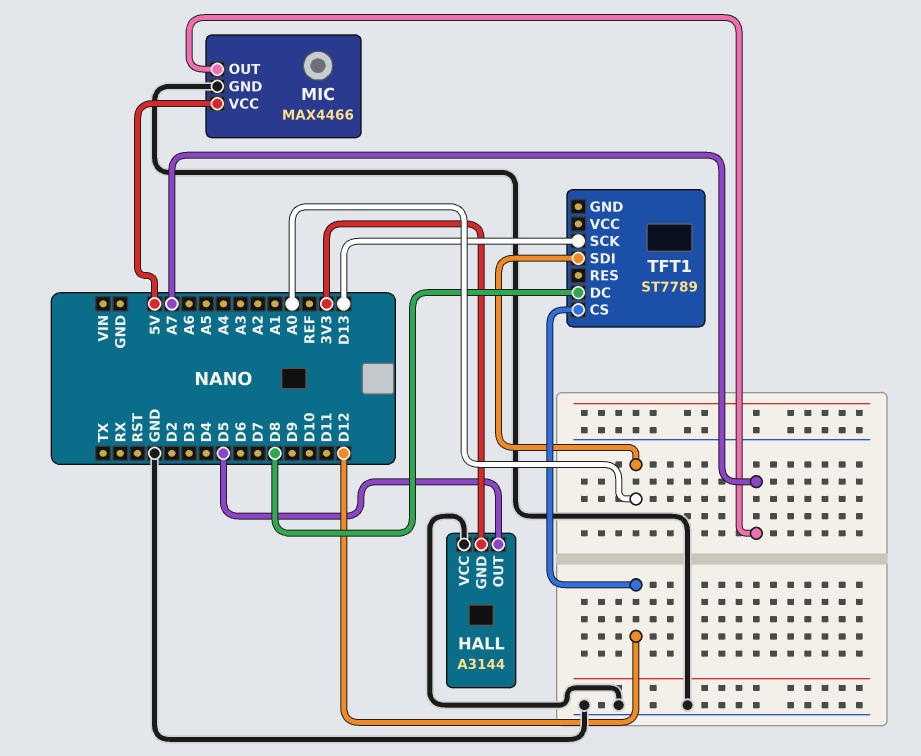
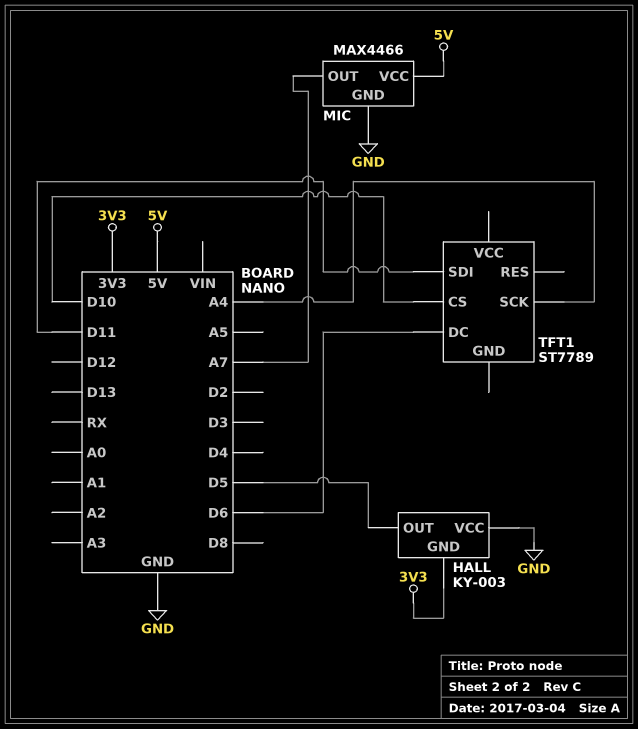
HALL: A3144 -> KY-003
TFT1 pin CS: D12 -> D10
TFT1 pin DC: D8 -> D6
TFT1 pin SCK: D13 -> A4
TFT1 pin SDI: A0 -> D11

